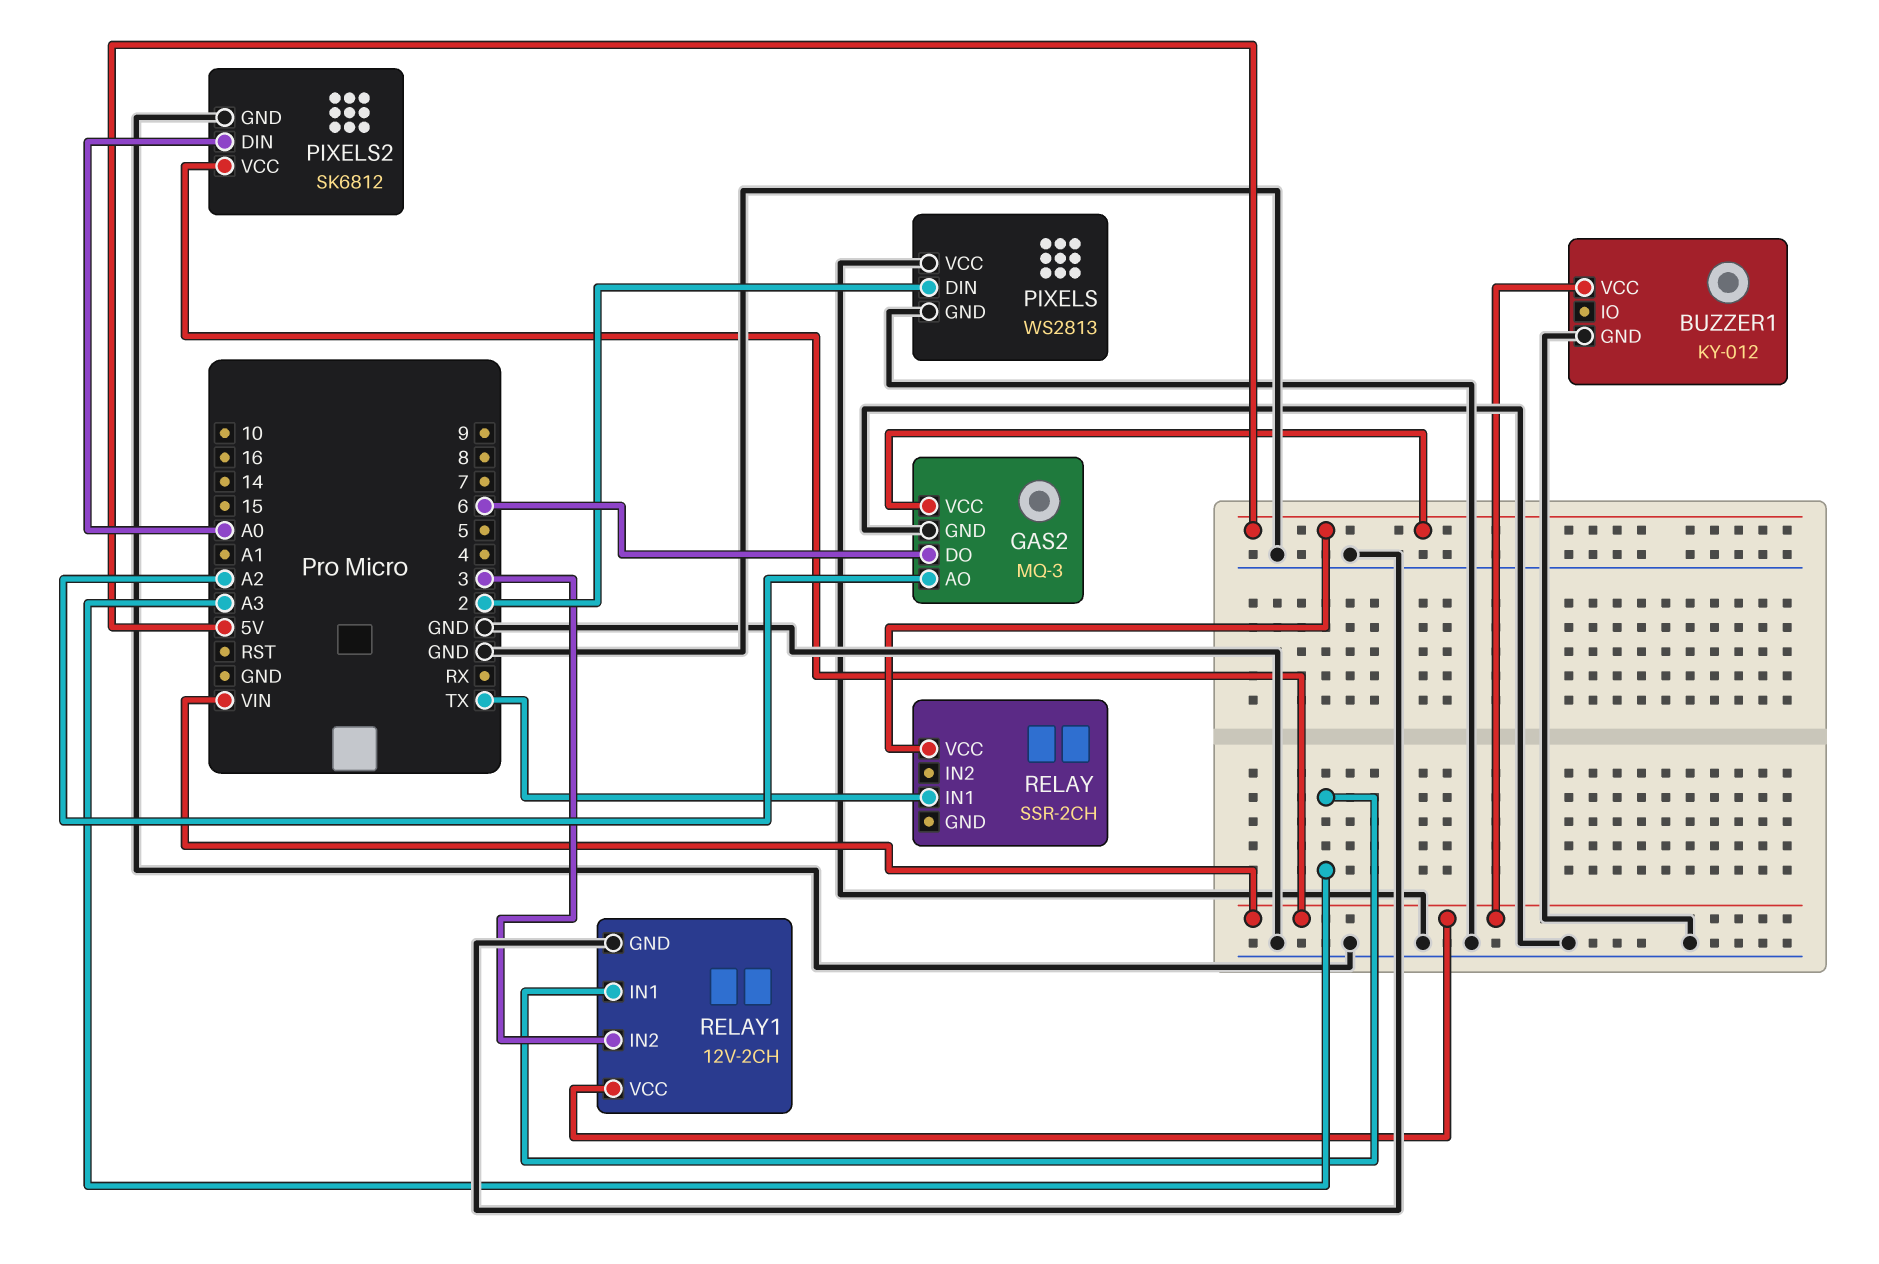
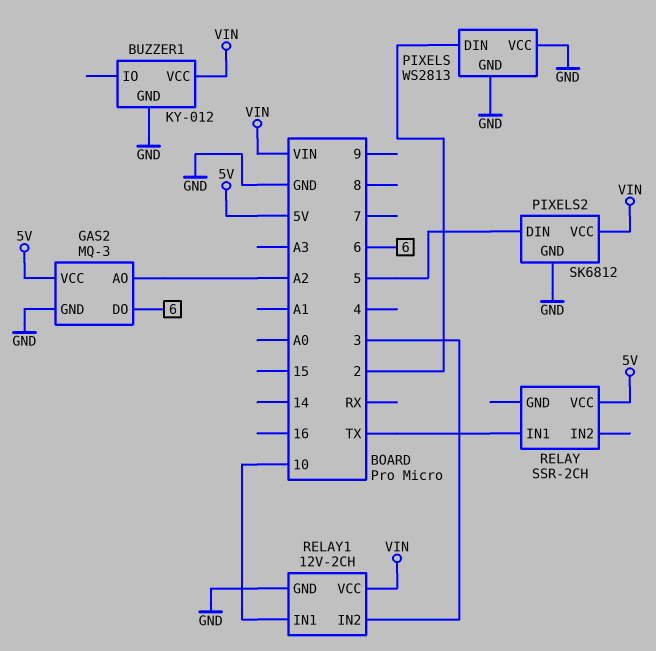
PIXELS2 pin DIN: A0 -> 5
RELAY1 pin IN1: A3 -> 10

